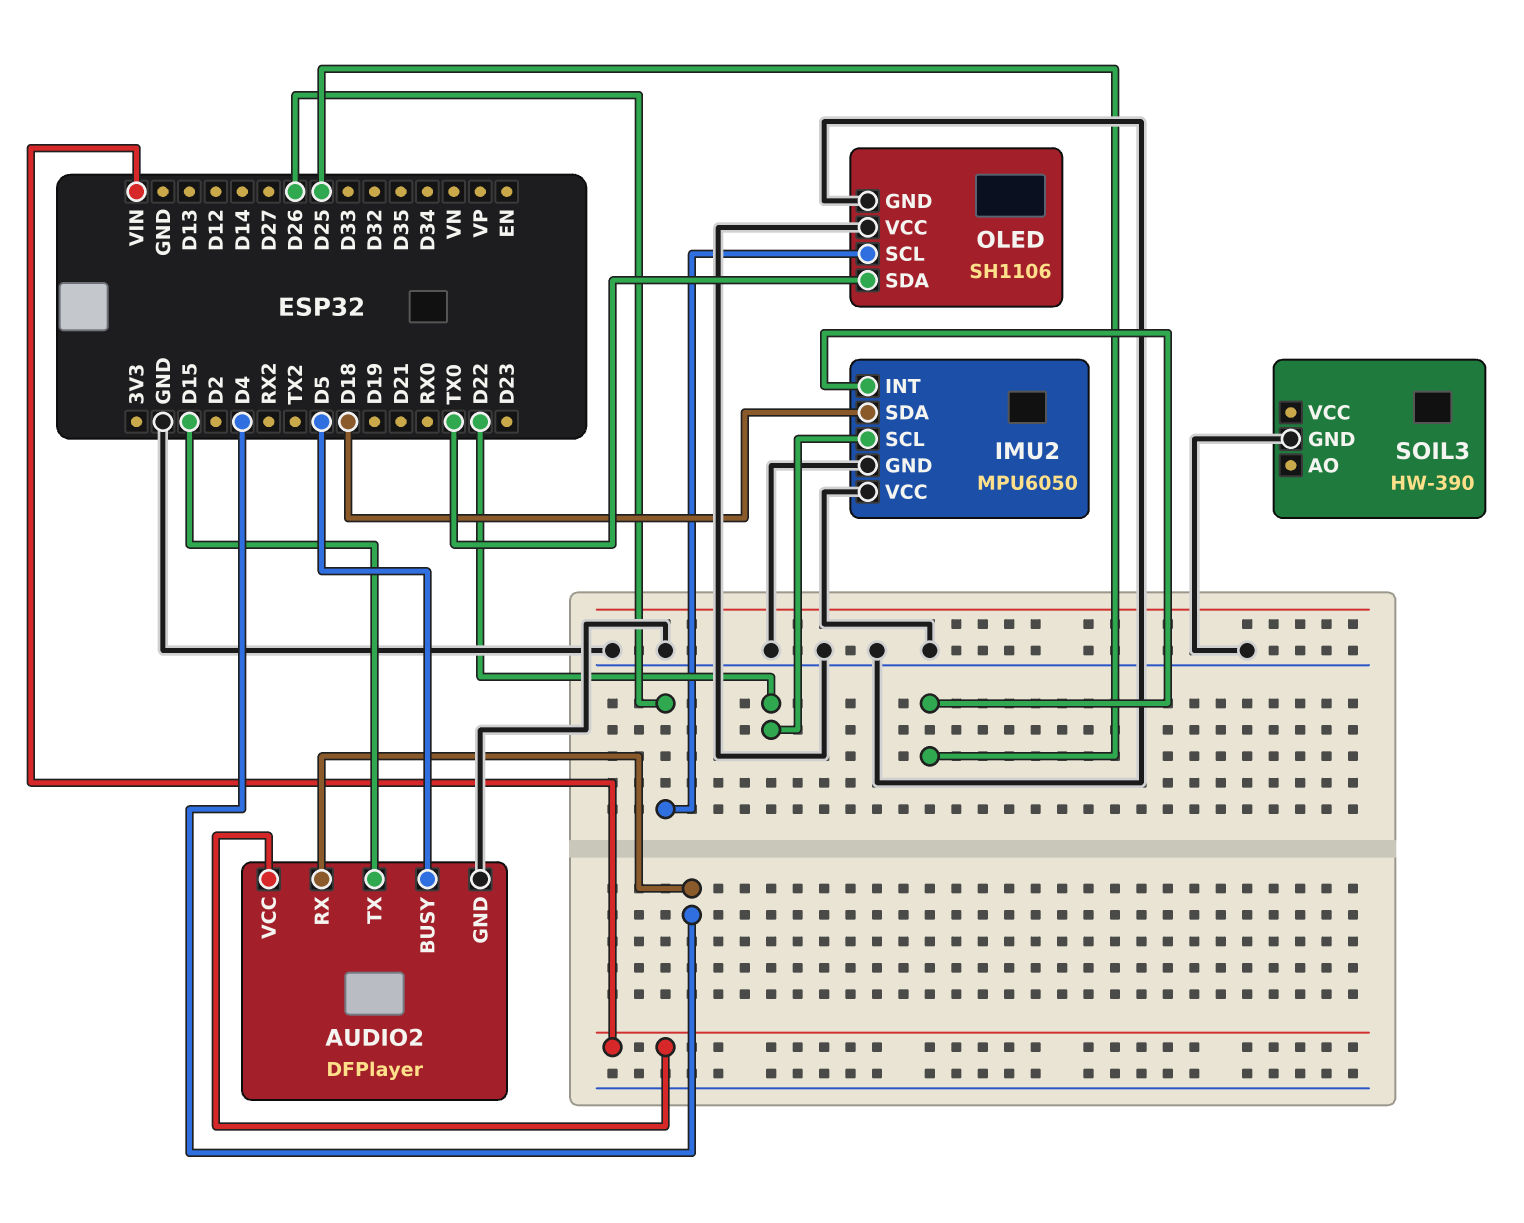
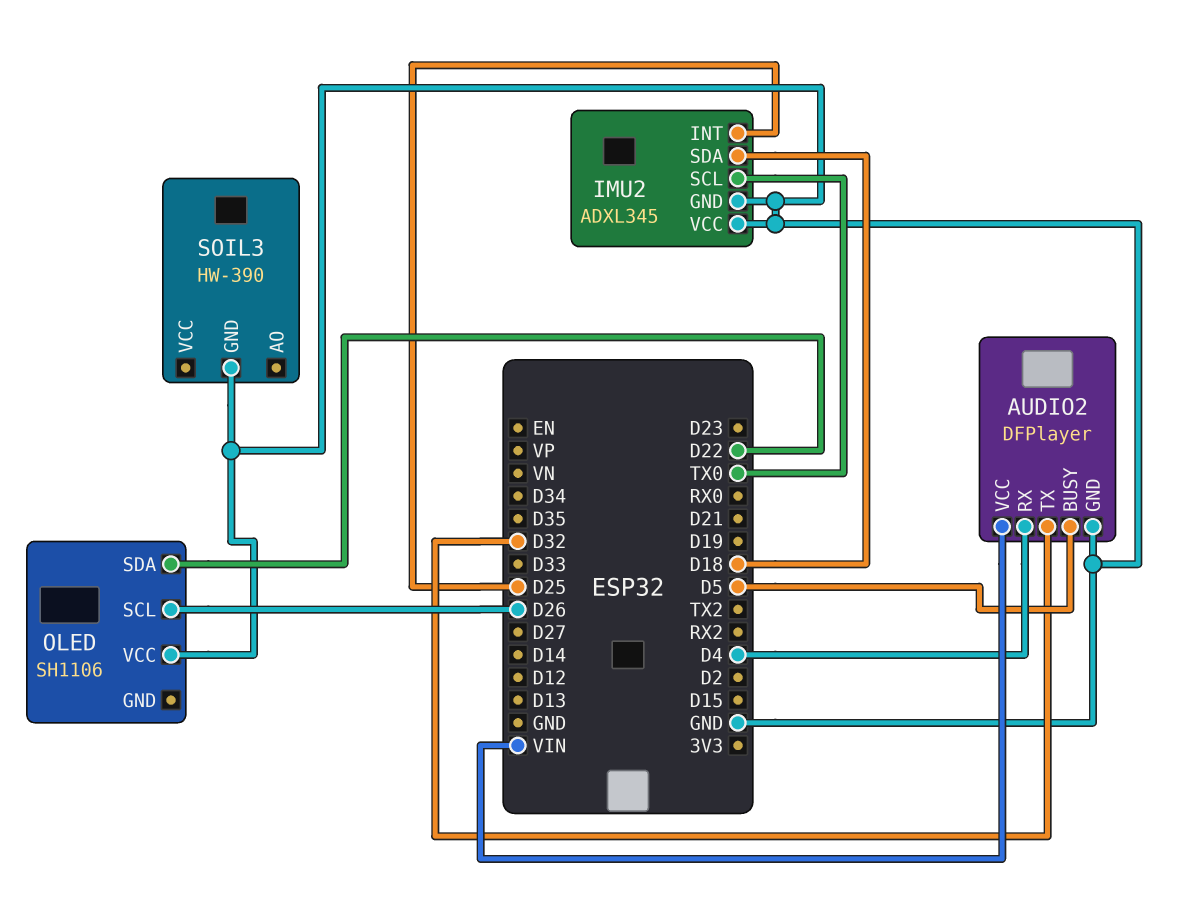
AUDIO2 pin TX: D15 -> D32
IMU2: MPU6050 -> ADXL345
IMU2 pin SCL: D22 -> TX0
OLED pin GND: GND -> none
OLED pin SDA: TX0 -> D22

